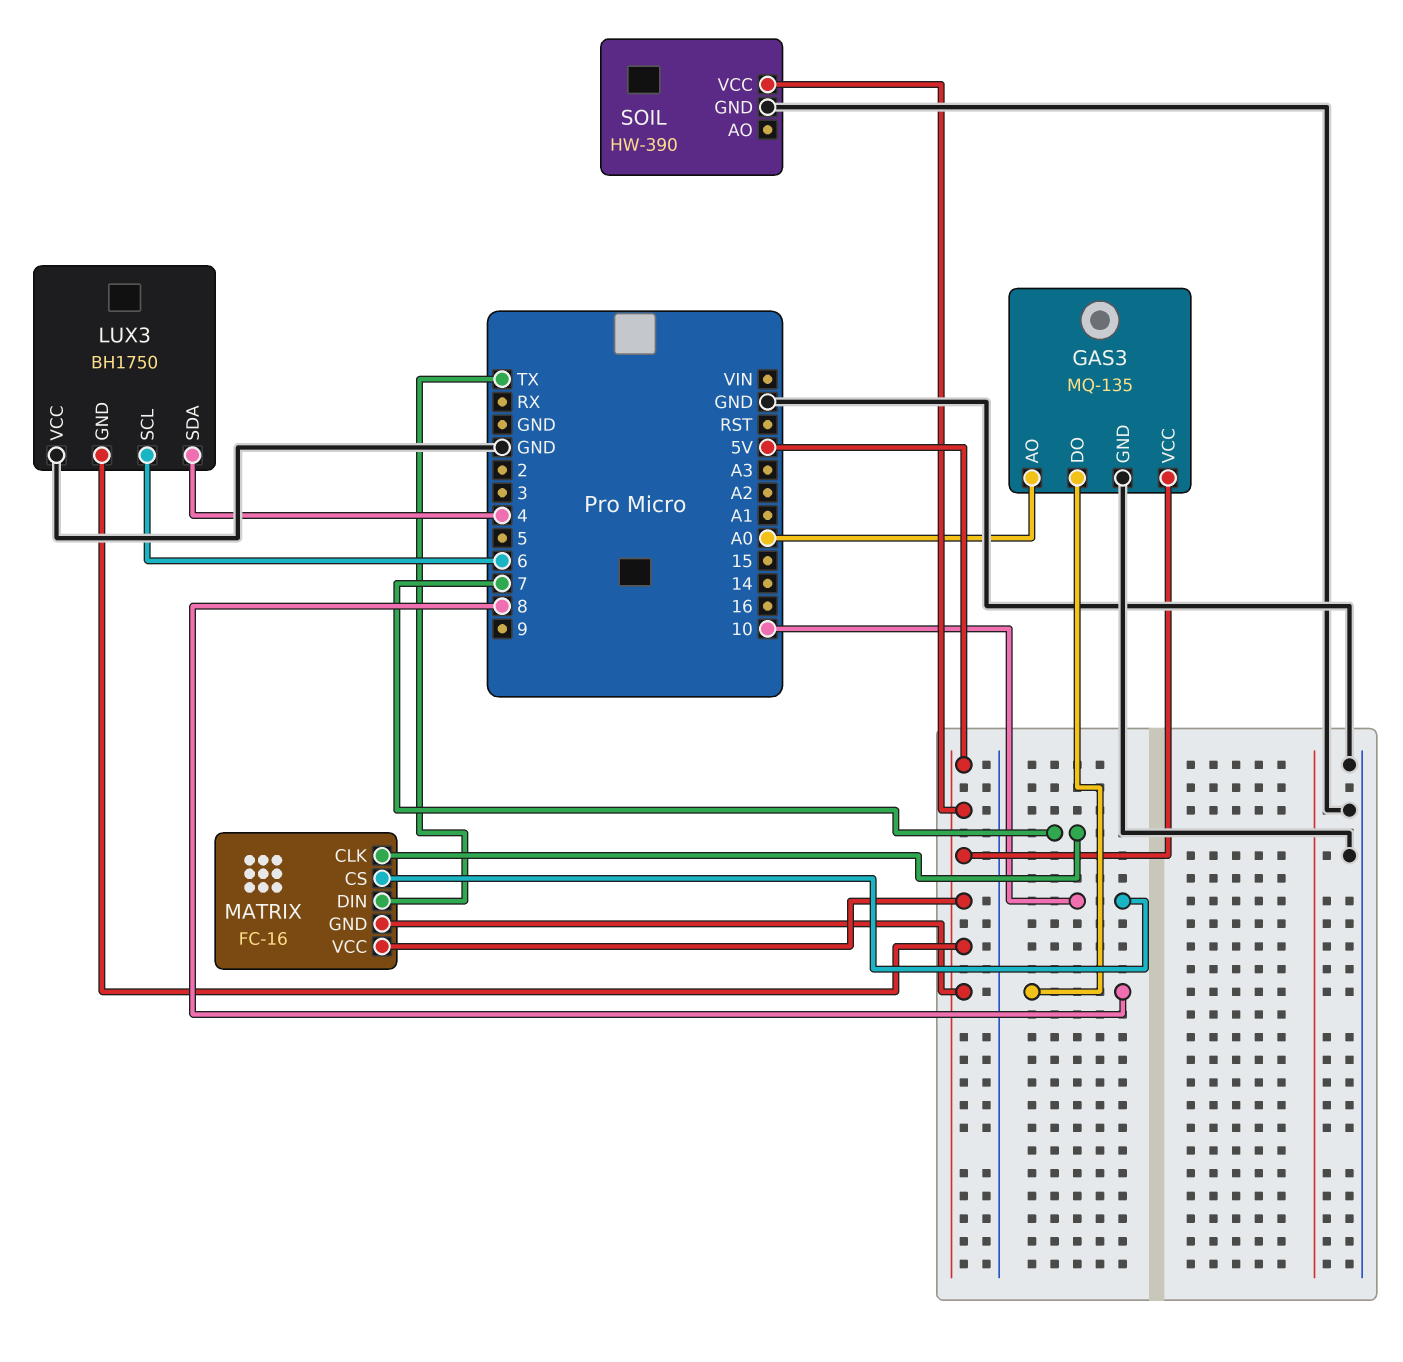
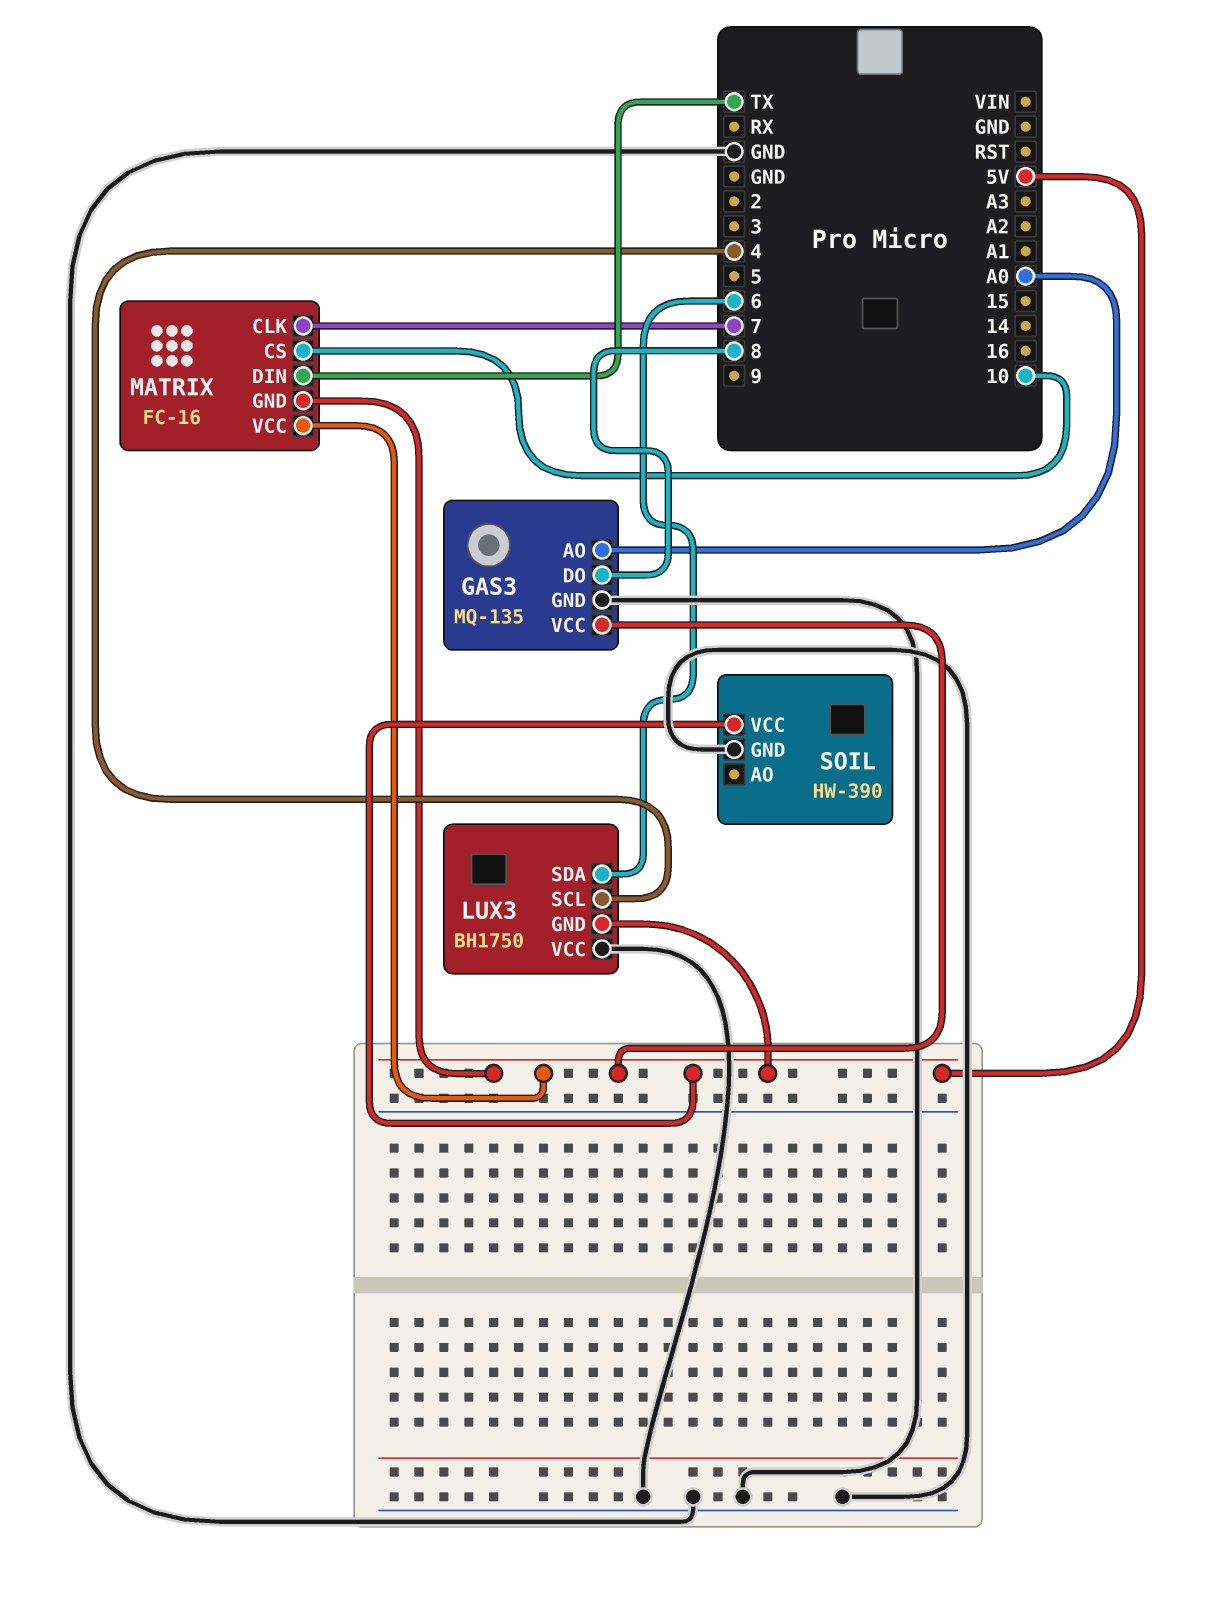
LUX3 pin SCL: 6 -> 4
LUX3 pin SDA: 4 -> 6

